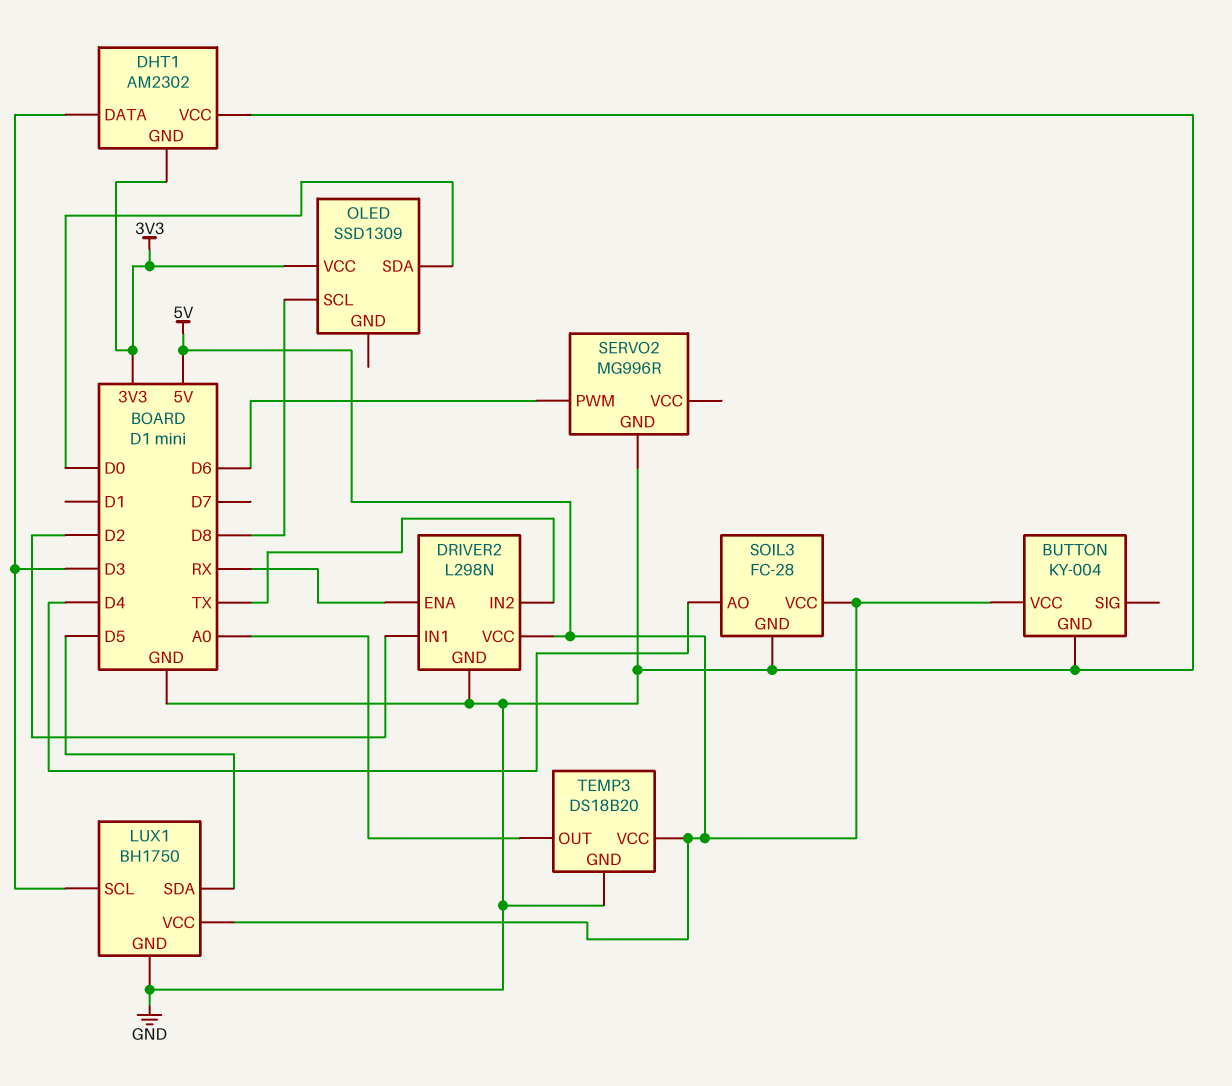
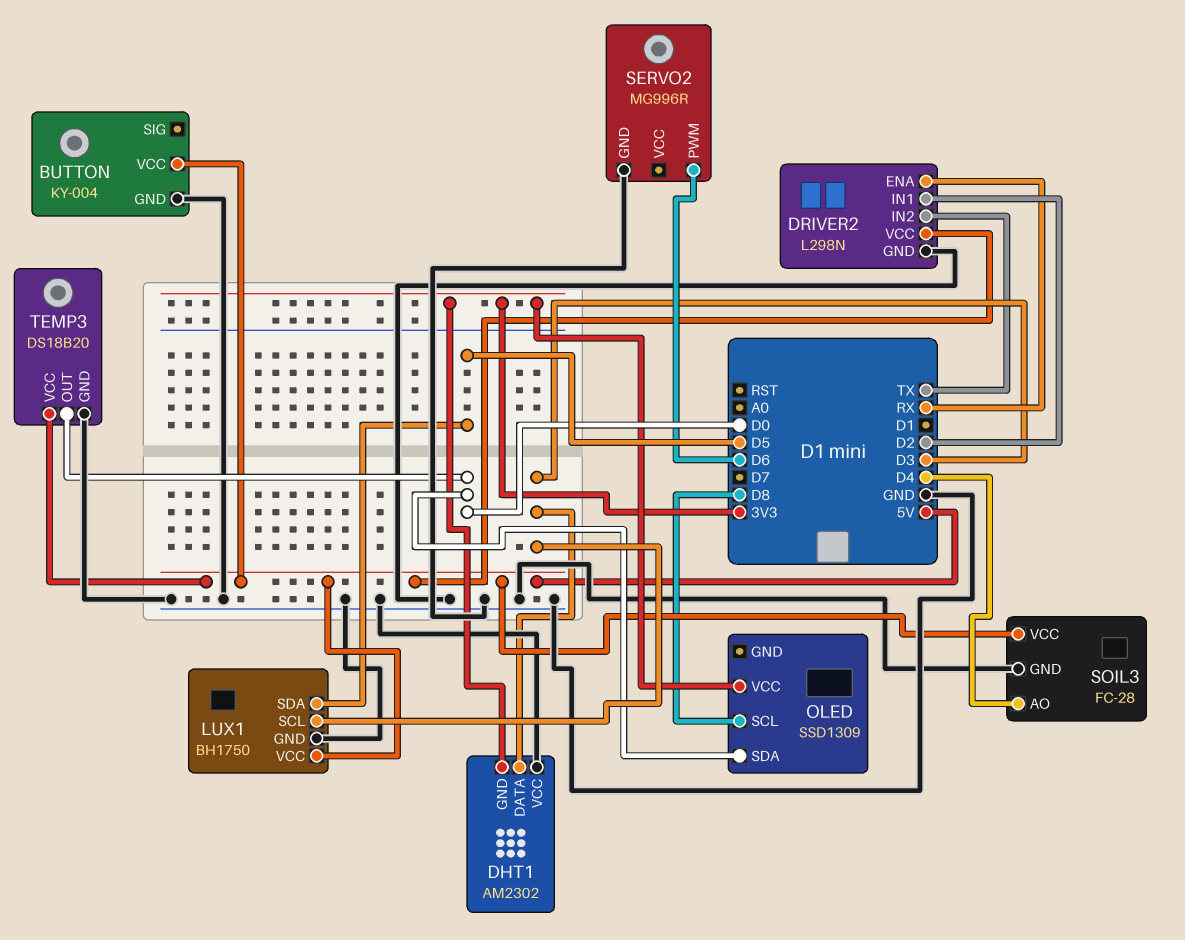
TEMP3 pin OUT: A0 -> D0

